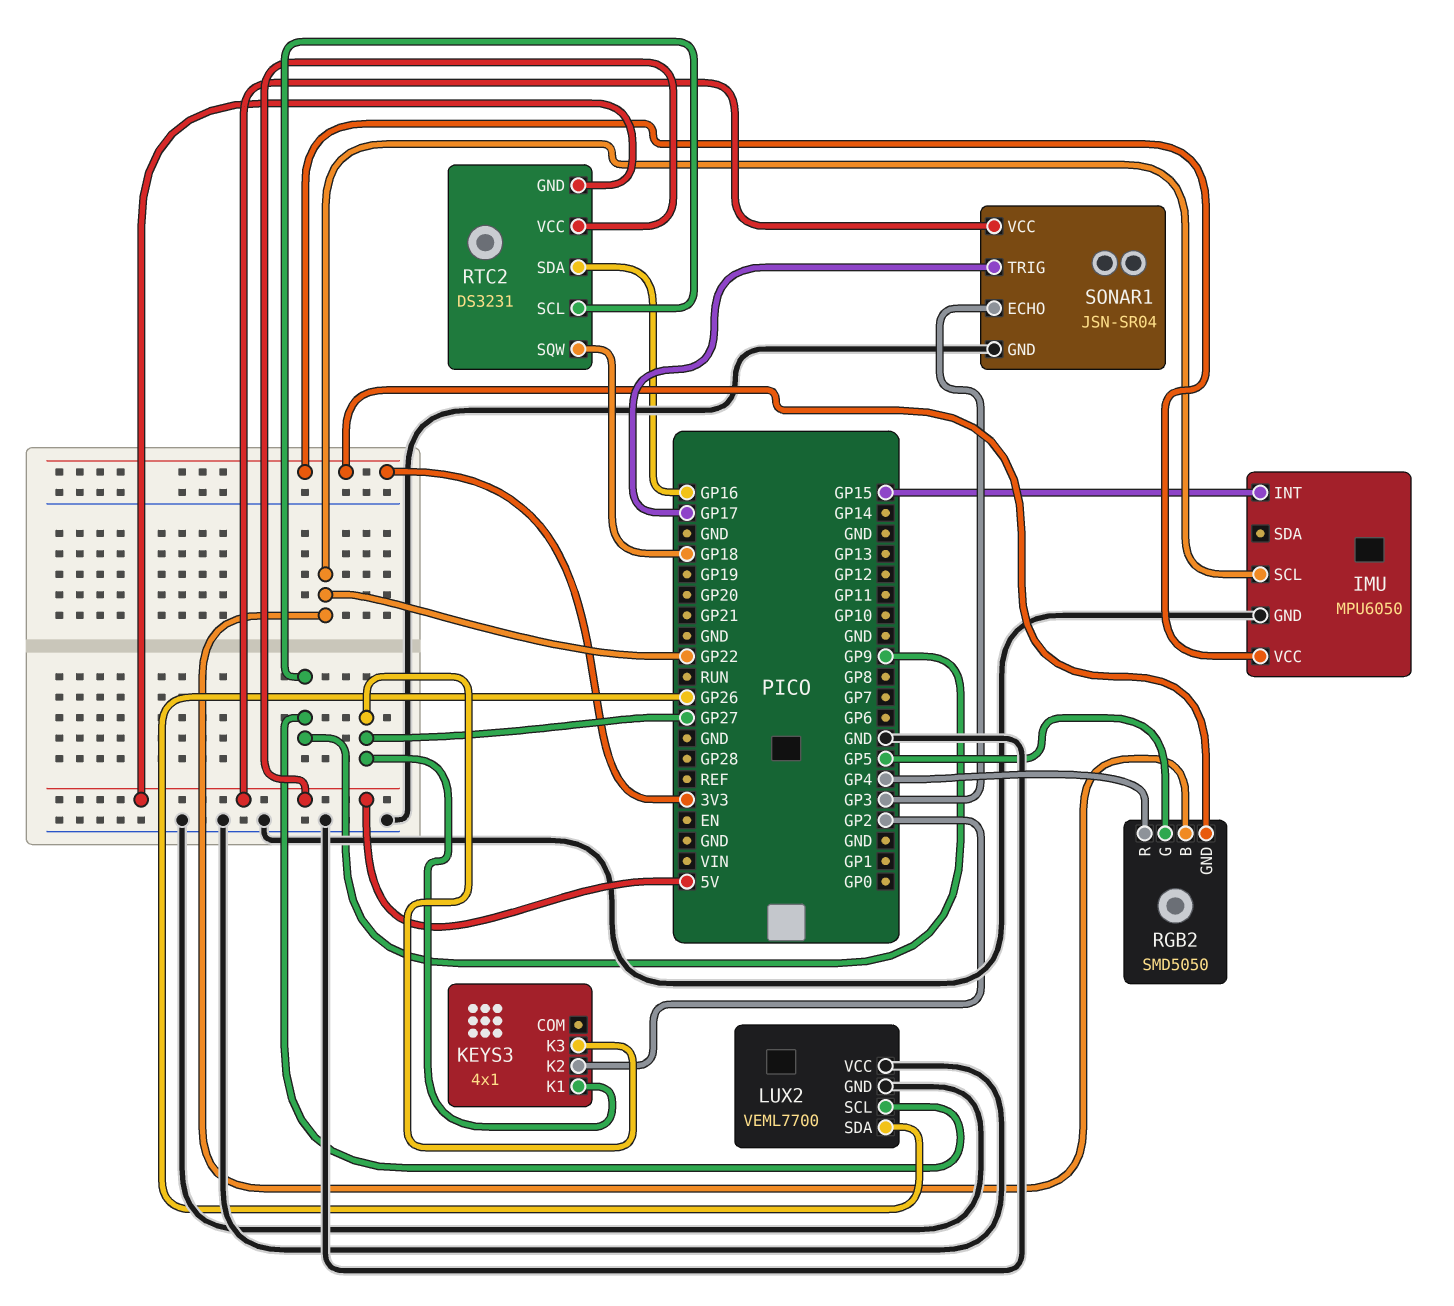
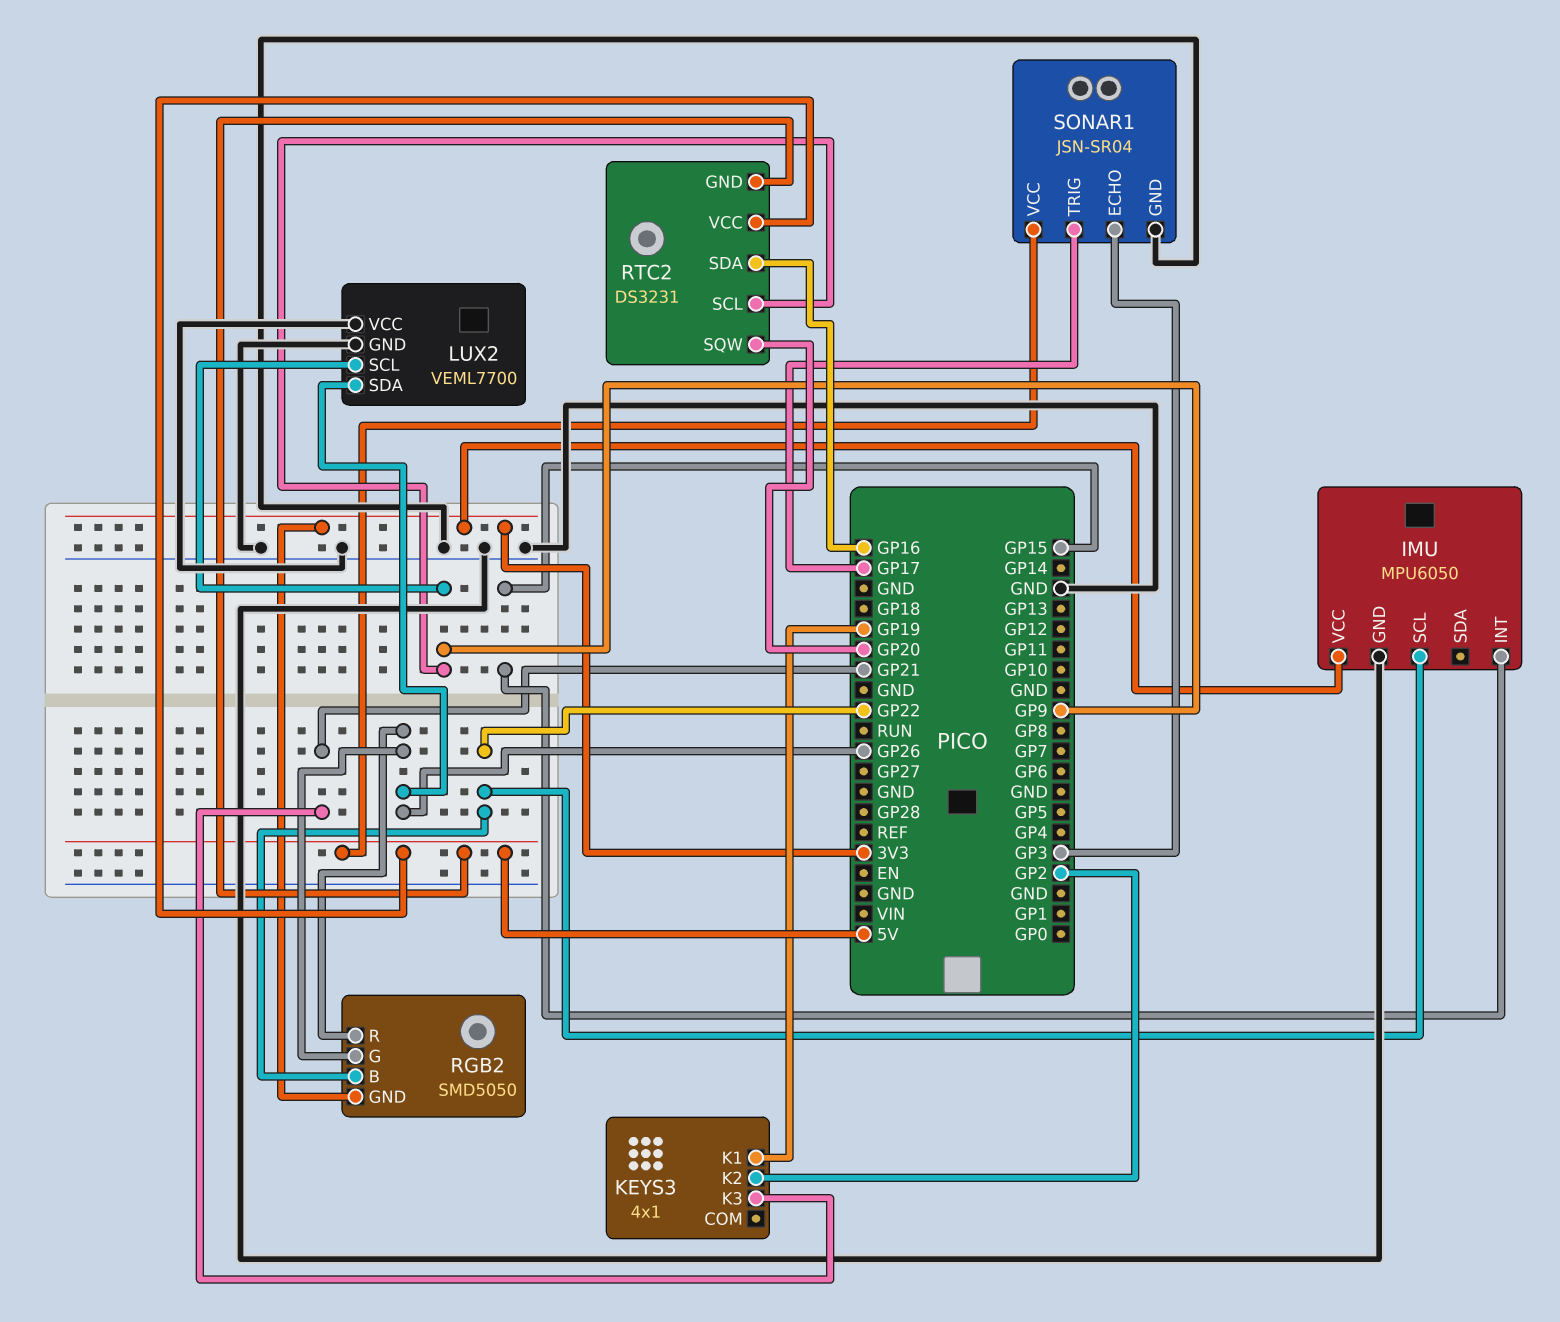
KEYS3 pin K1: GP27 -> GP19
KEYS3 pin K3: GP27 -> GP21
RGB2 pin G: GP5 -> GP26
RGB2 pin R: GP4 -> GP26
RTC2 pin SQW: GP18 -> GP20

